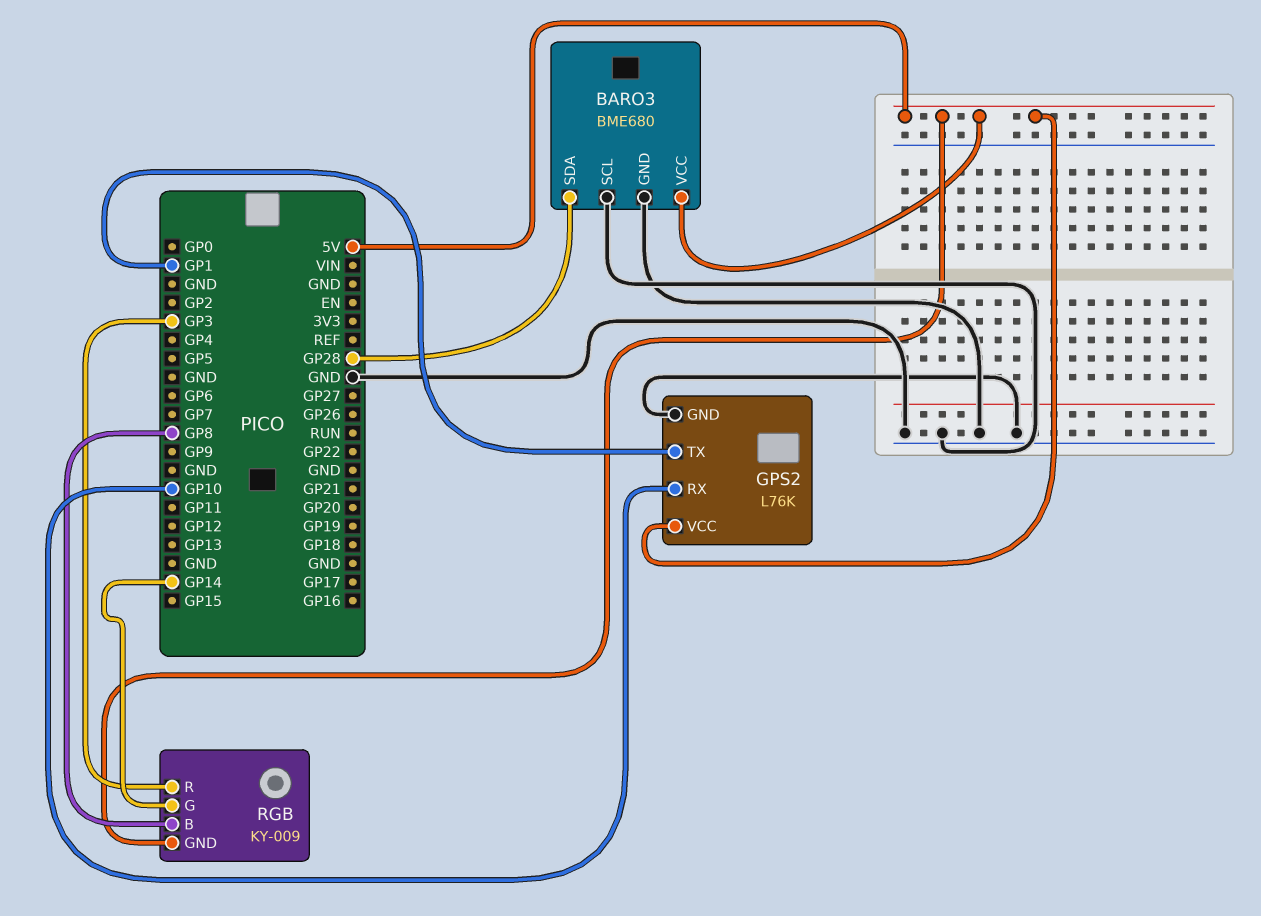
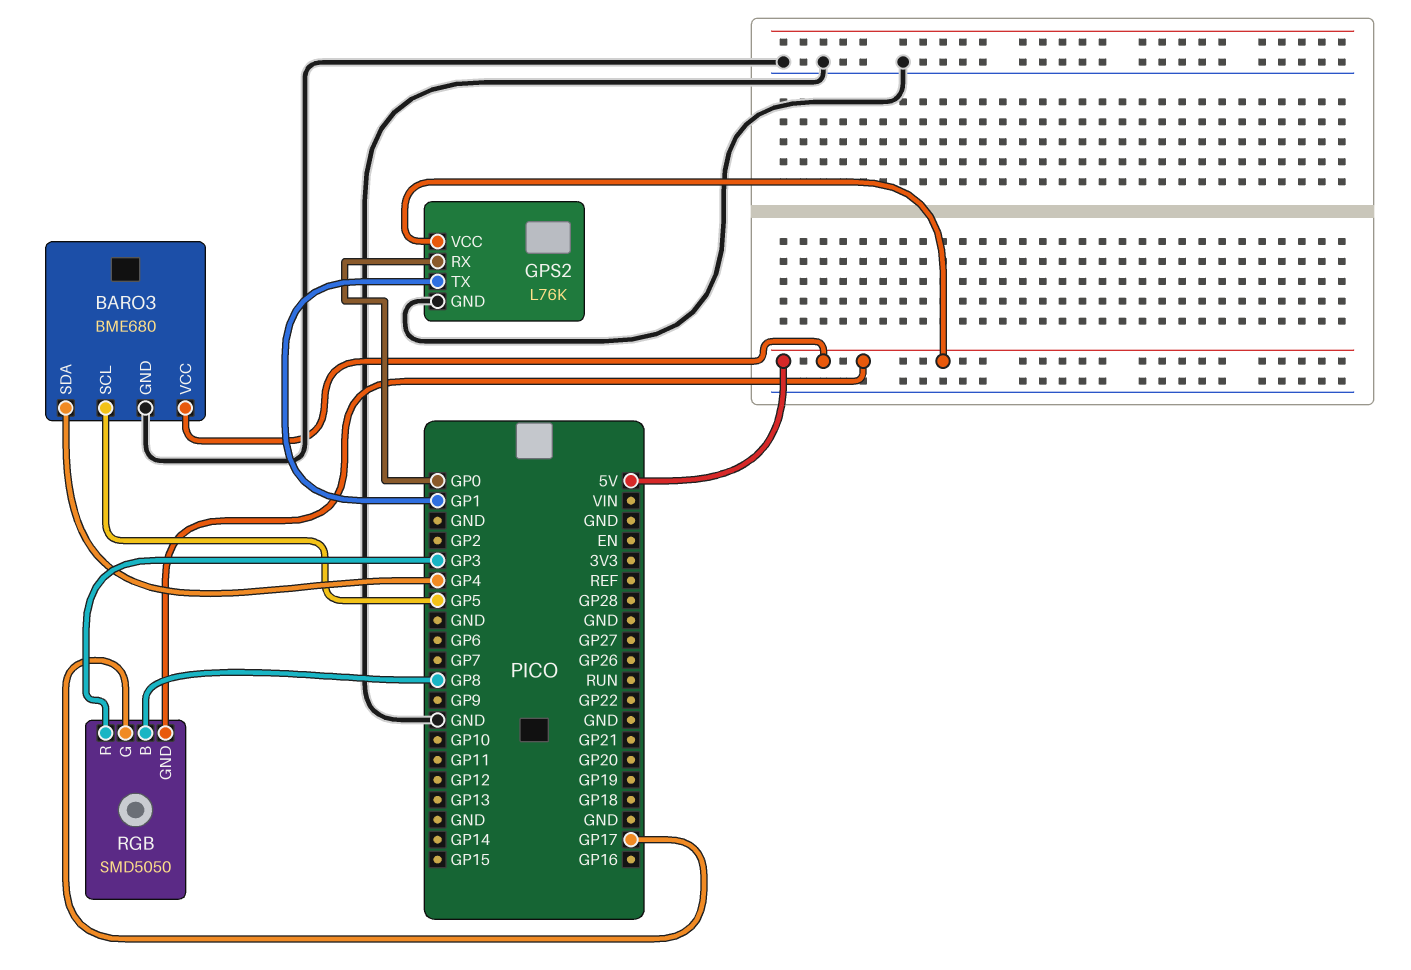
BARO3 pin SCL: GND -> GP5
BARO3 pin SDA: GP28 -> GP4
GPS2 pin RX: GP10 -> GP0
RGB: KY-009 -> SMD5050
RGB pin G: GP14 -> GP17

